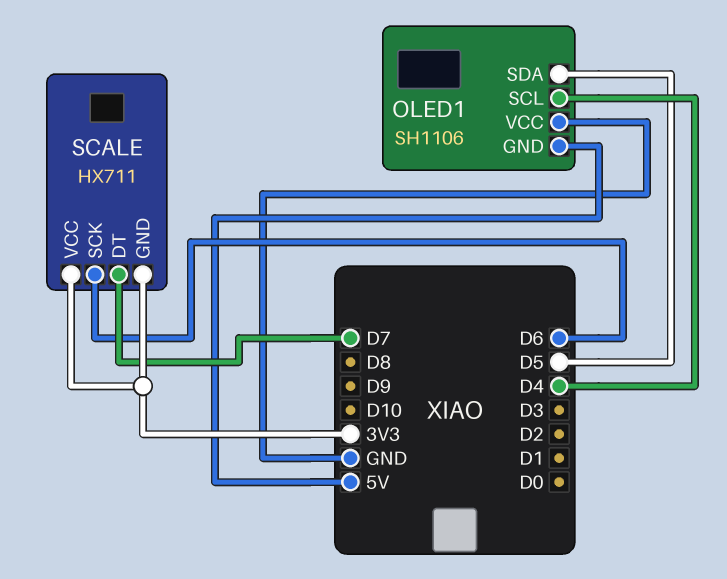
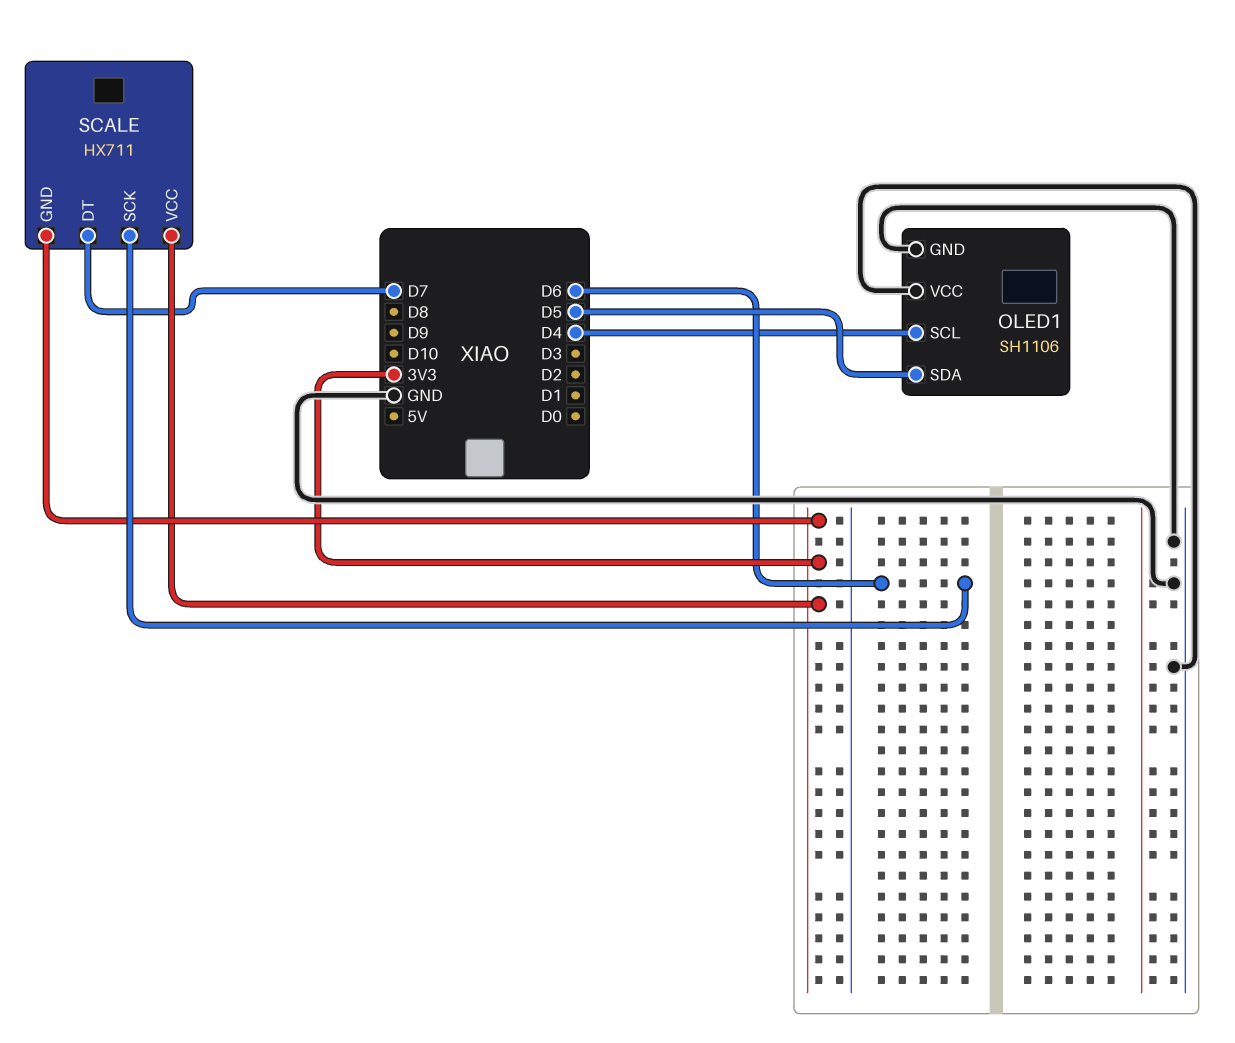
OLED1 pin GND: 5V -> GND

